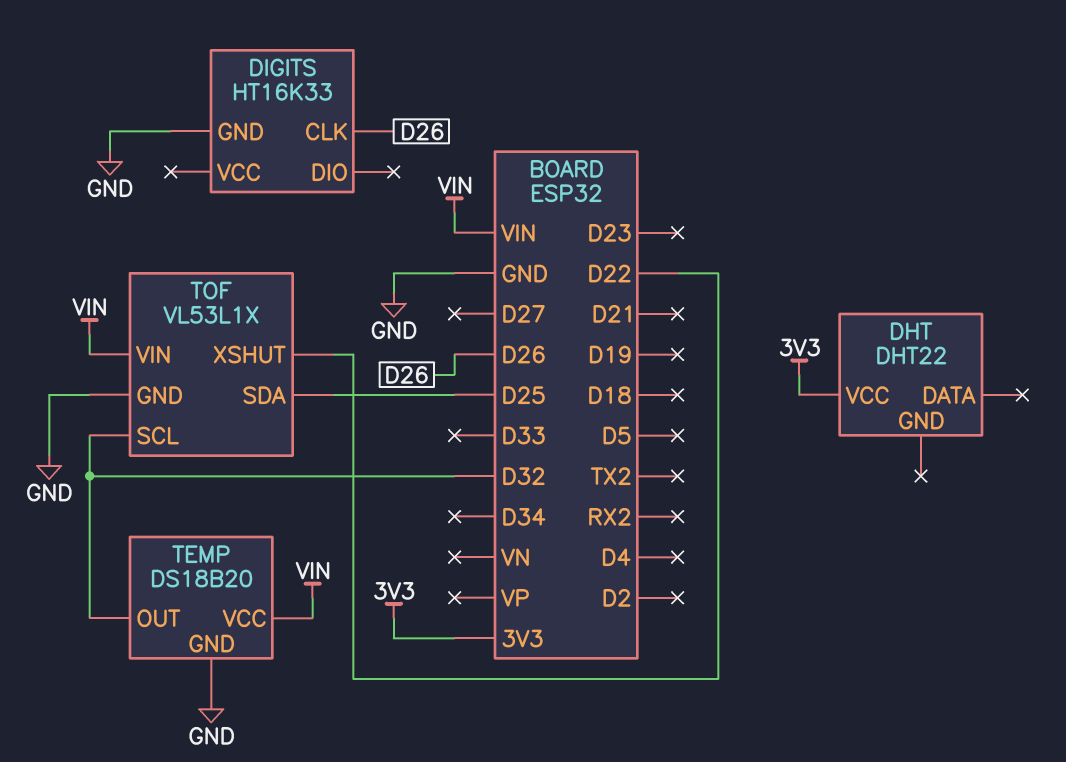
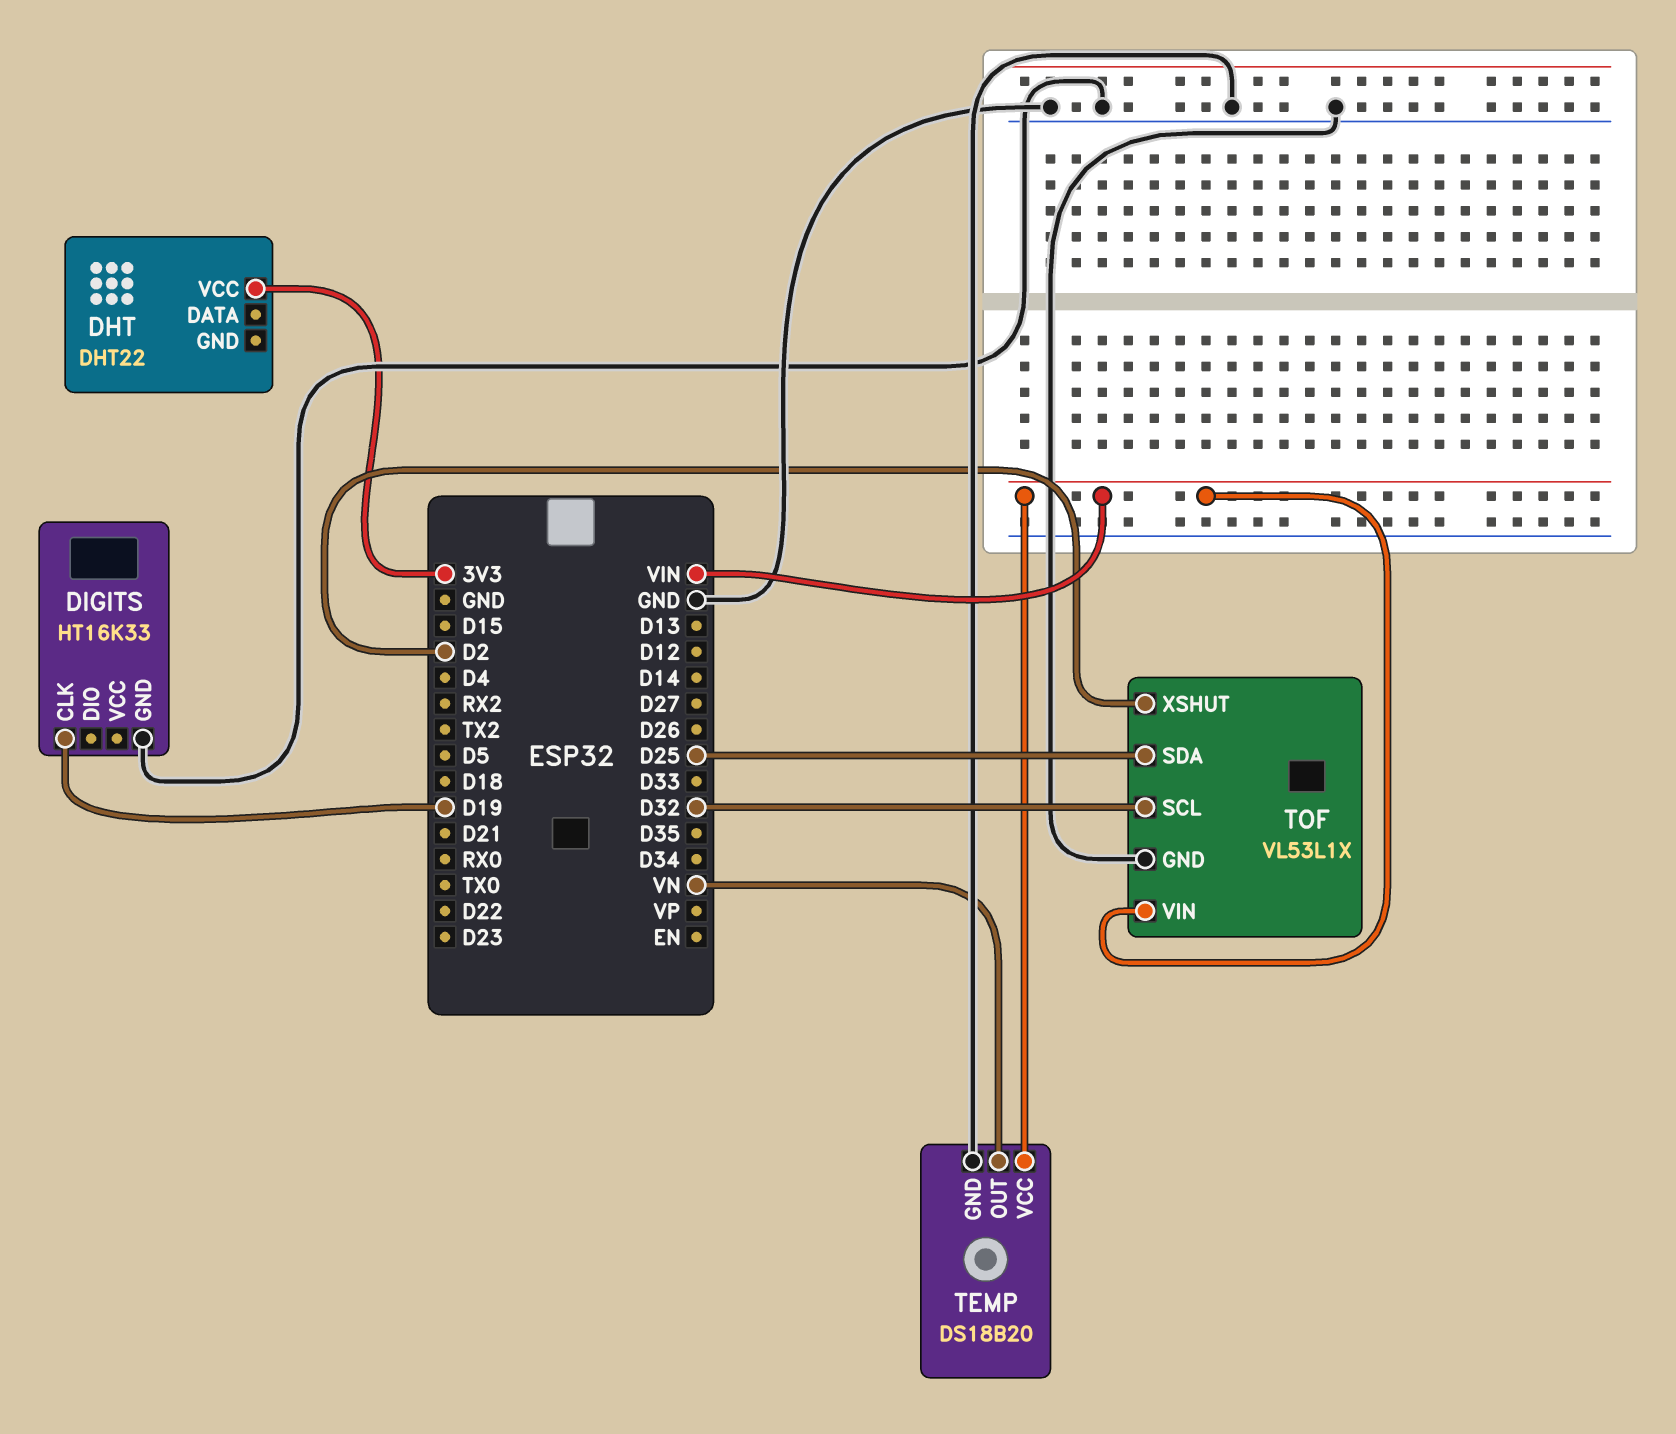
DIGITS pin CLK: D26 -> D19
TEMP pin OUT: D32 -> VN
TOF pin XSHUT: D22 -> D2

